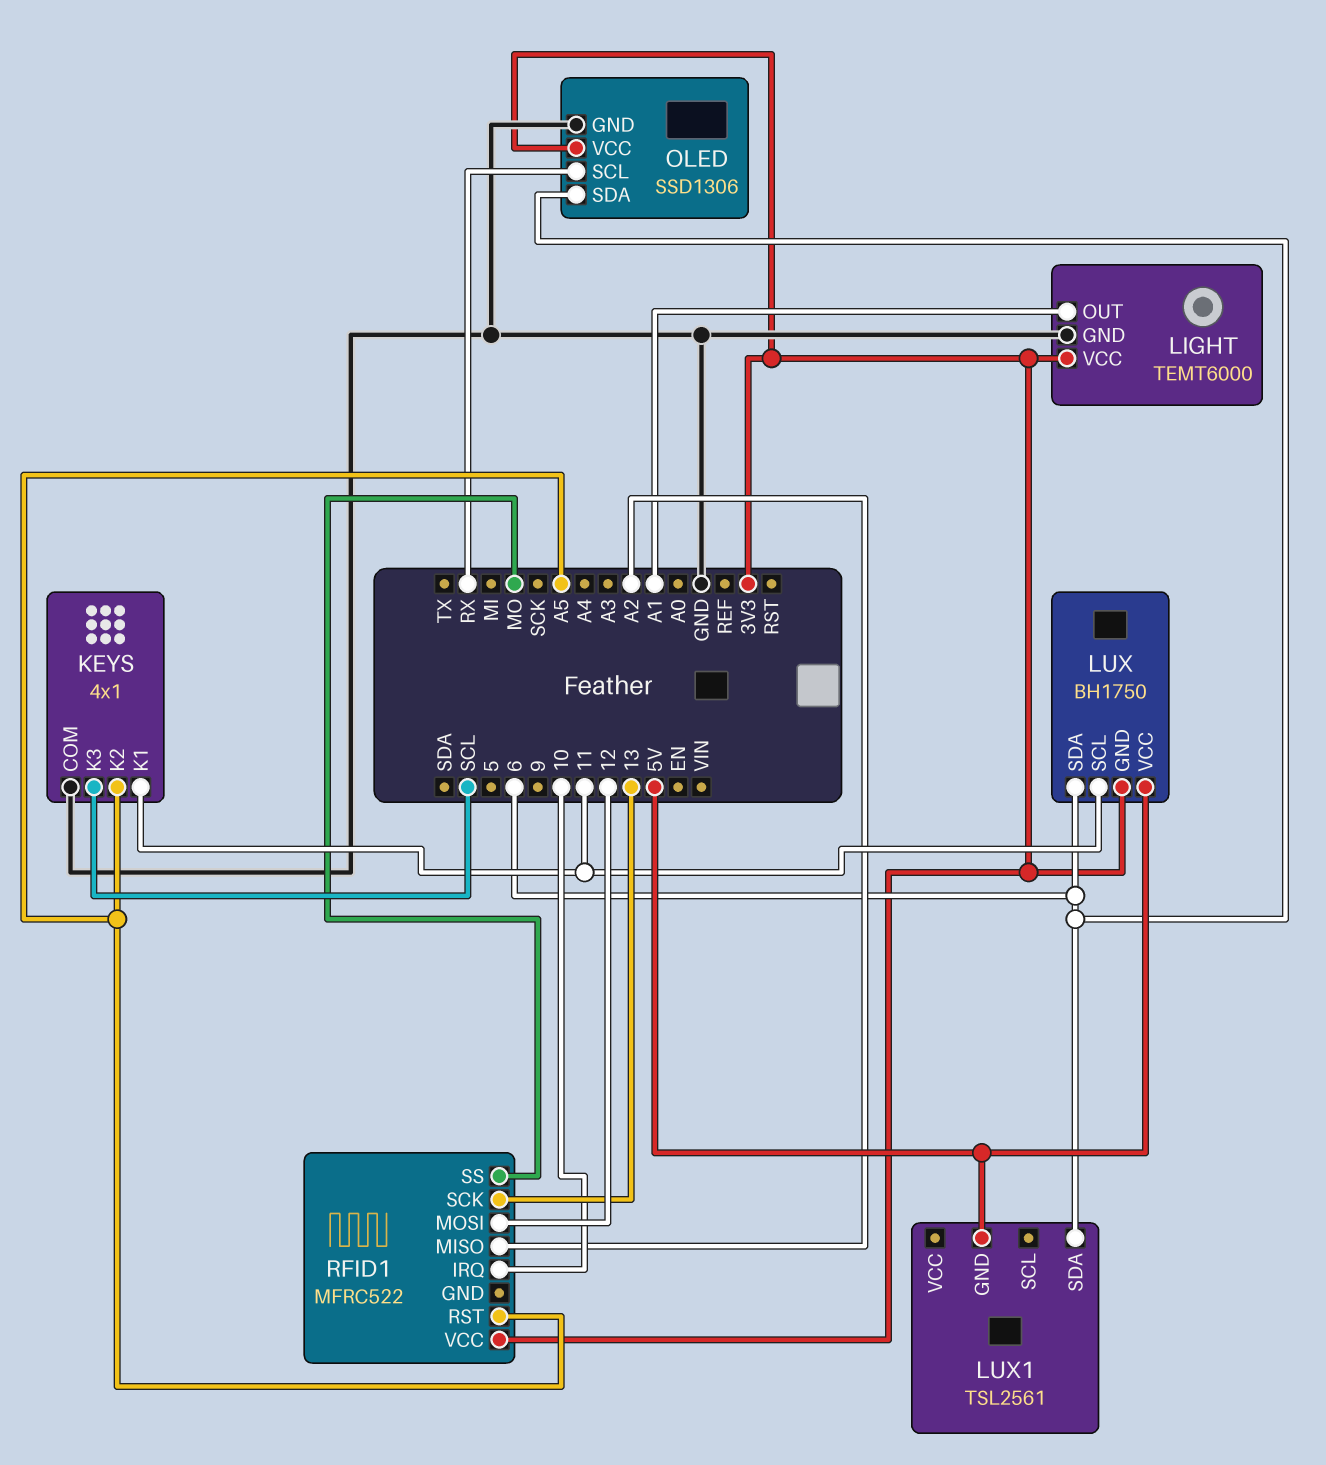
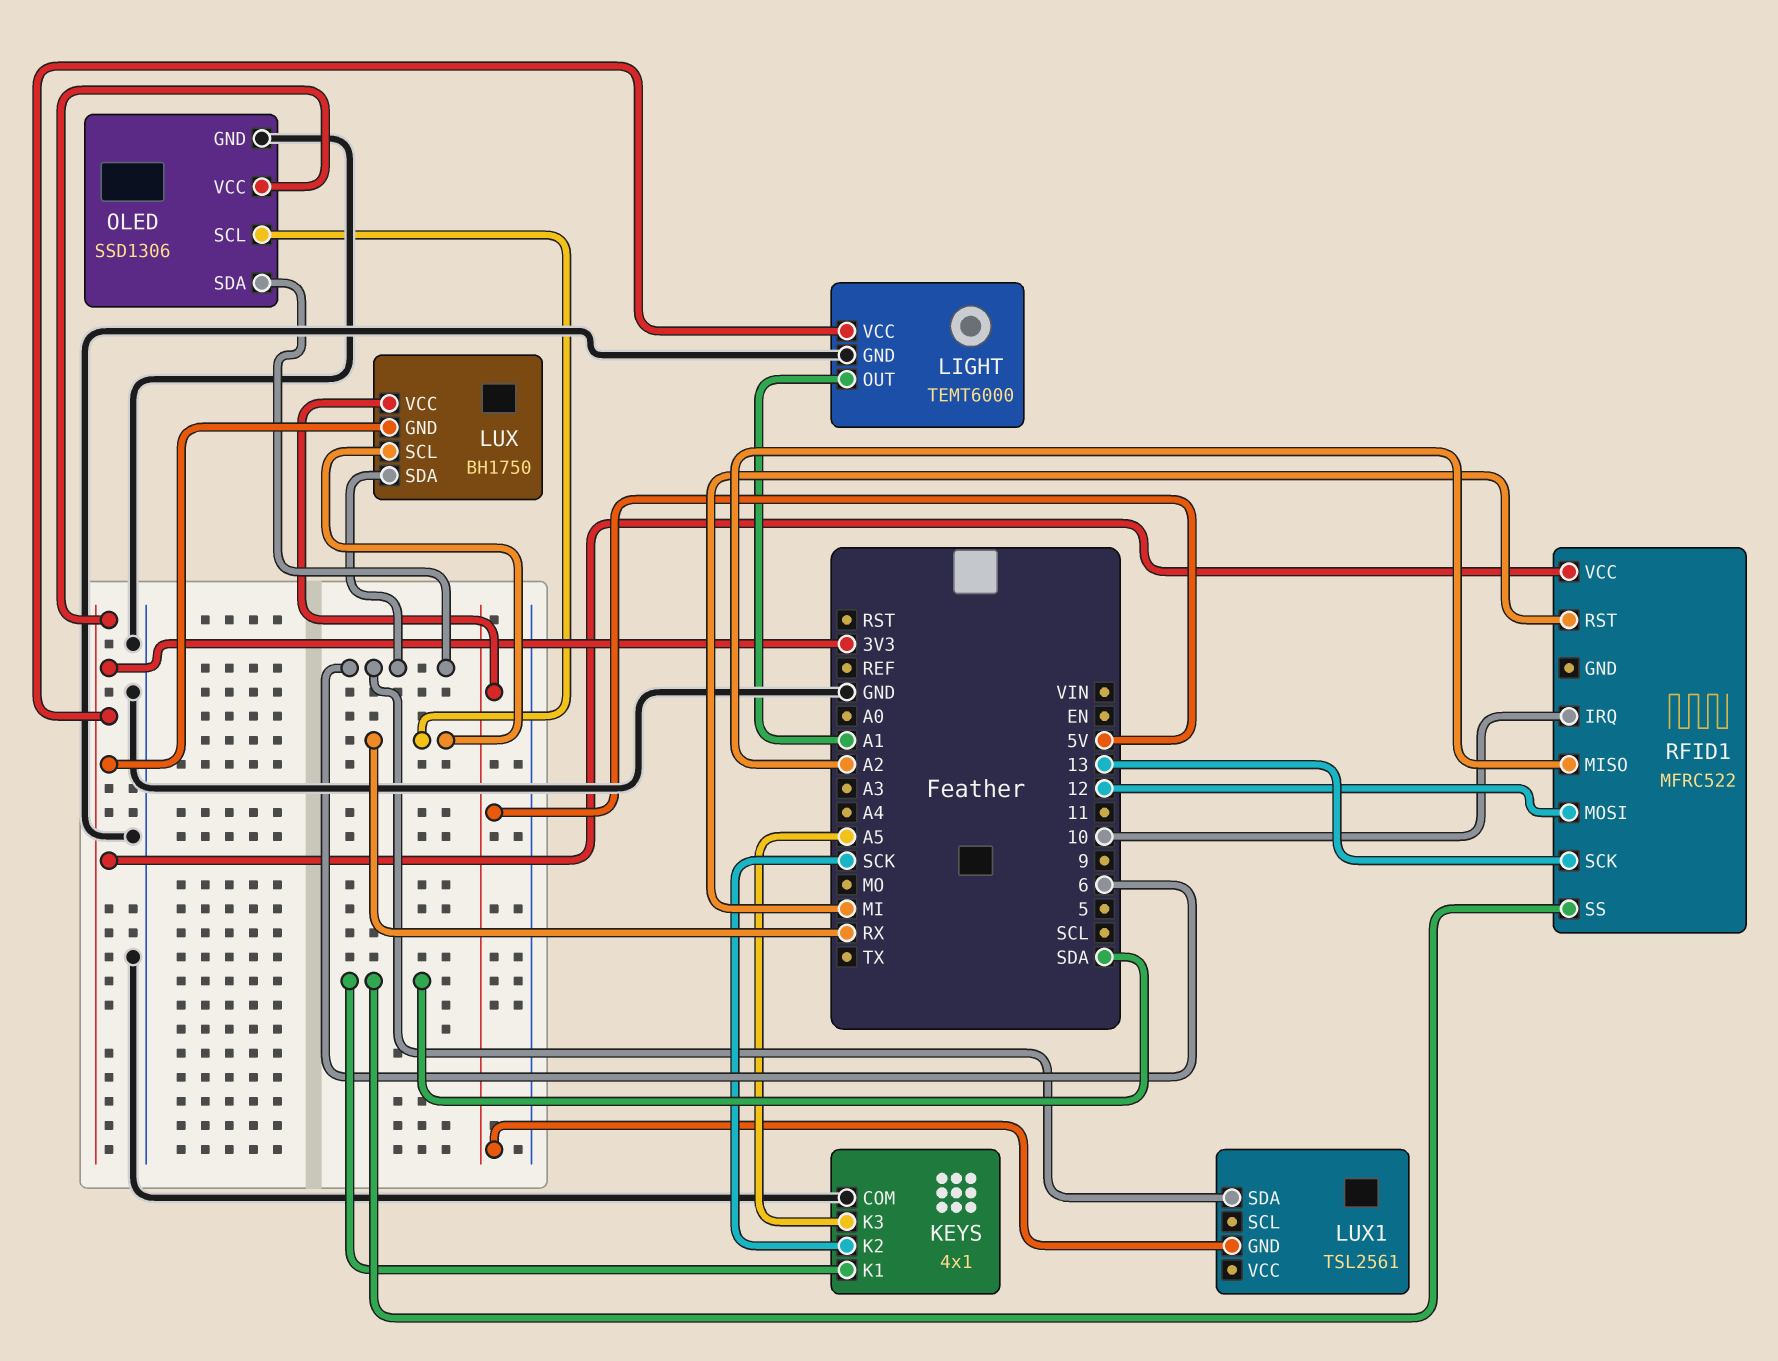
KEYS pin K1: 11 -> SDA
KEYS pin K2: A5 -> SCK
KEYS pin K3: SCL -> A5
LUX pin SCL: 11 -> RX
RFID1 pin RST: A5 -> MI
RFID1 pin SS: MO -> SDA

